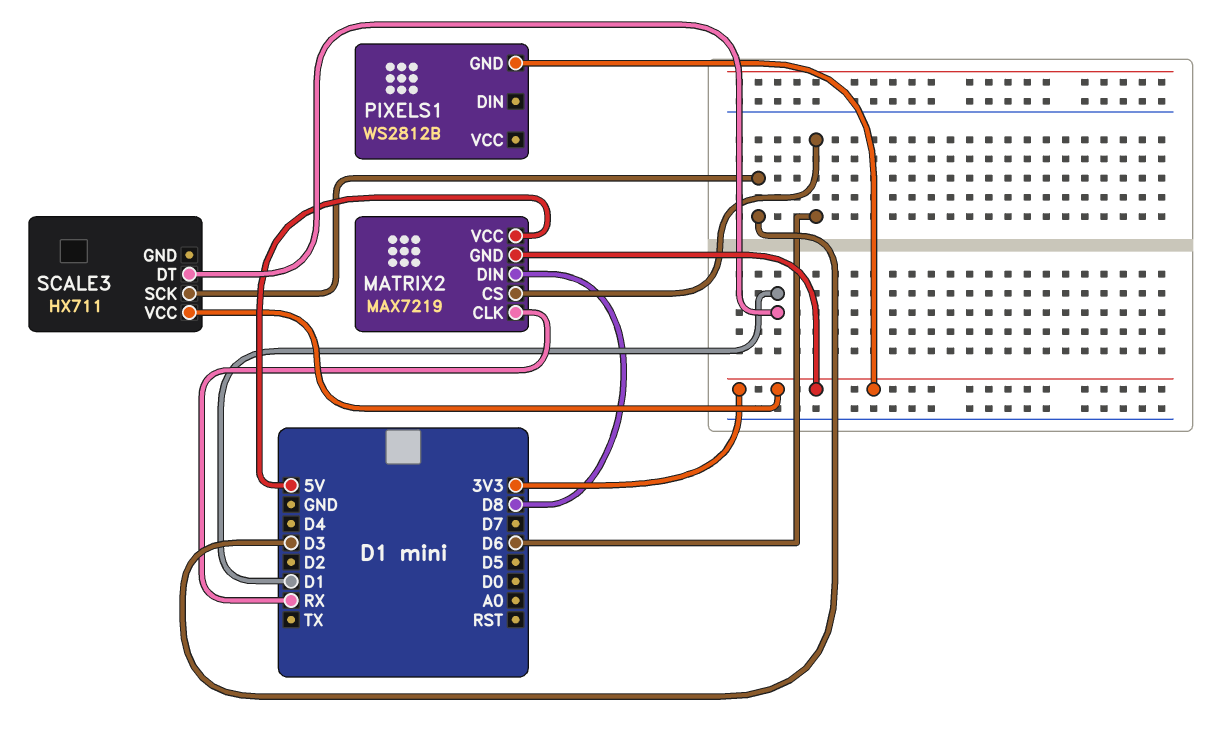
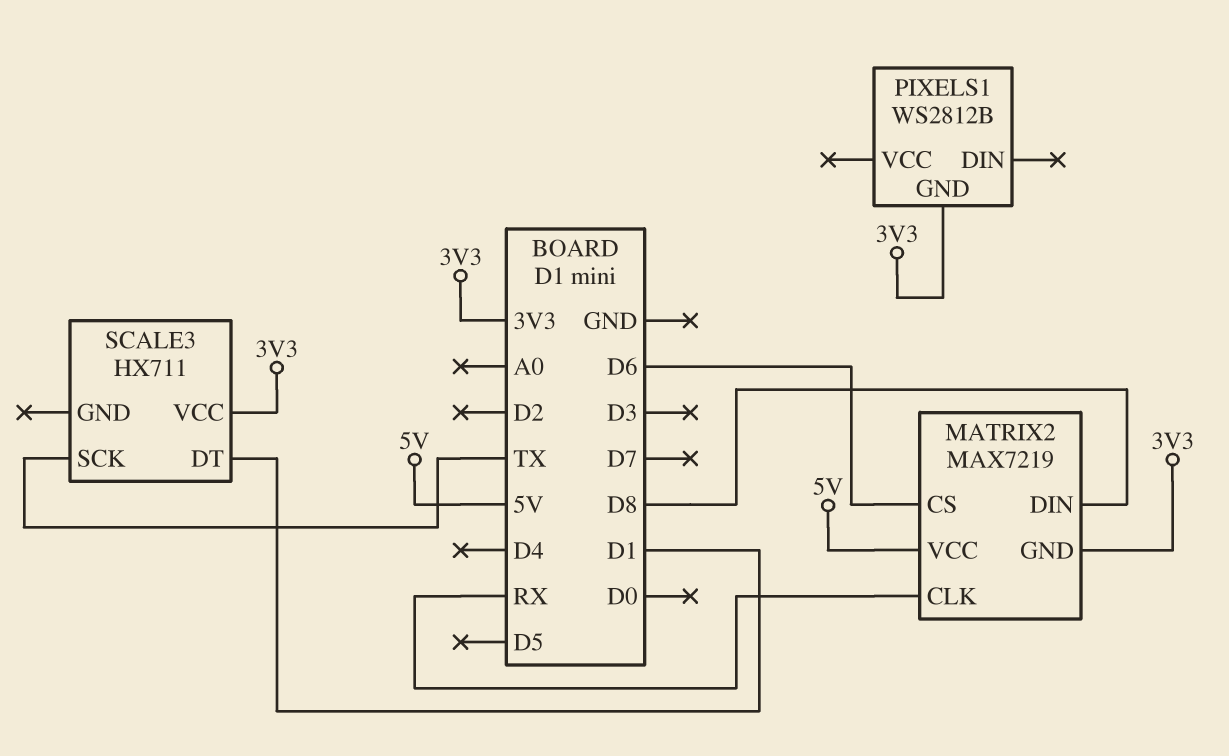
SCALE3 pin SCK: D3 -> TX

